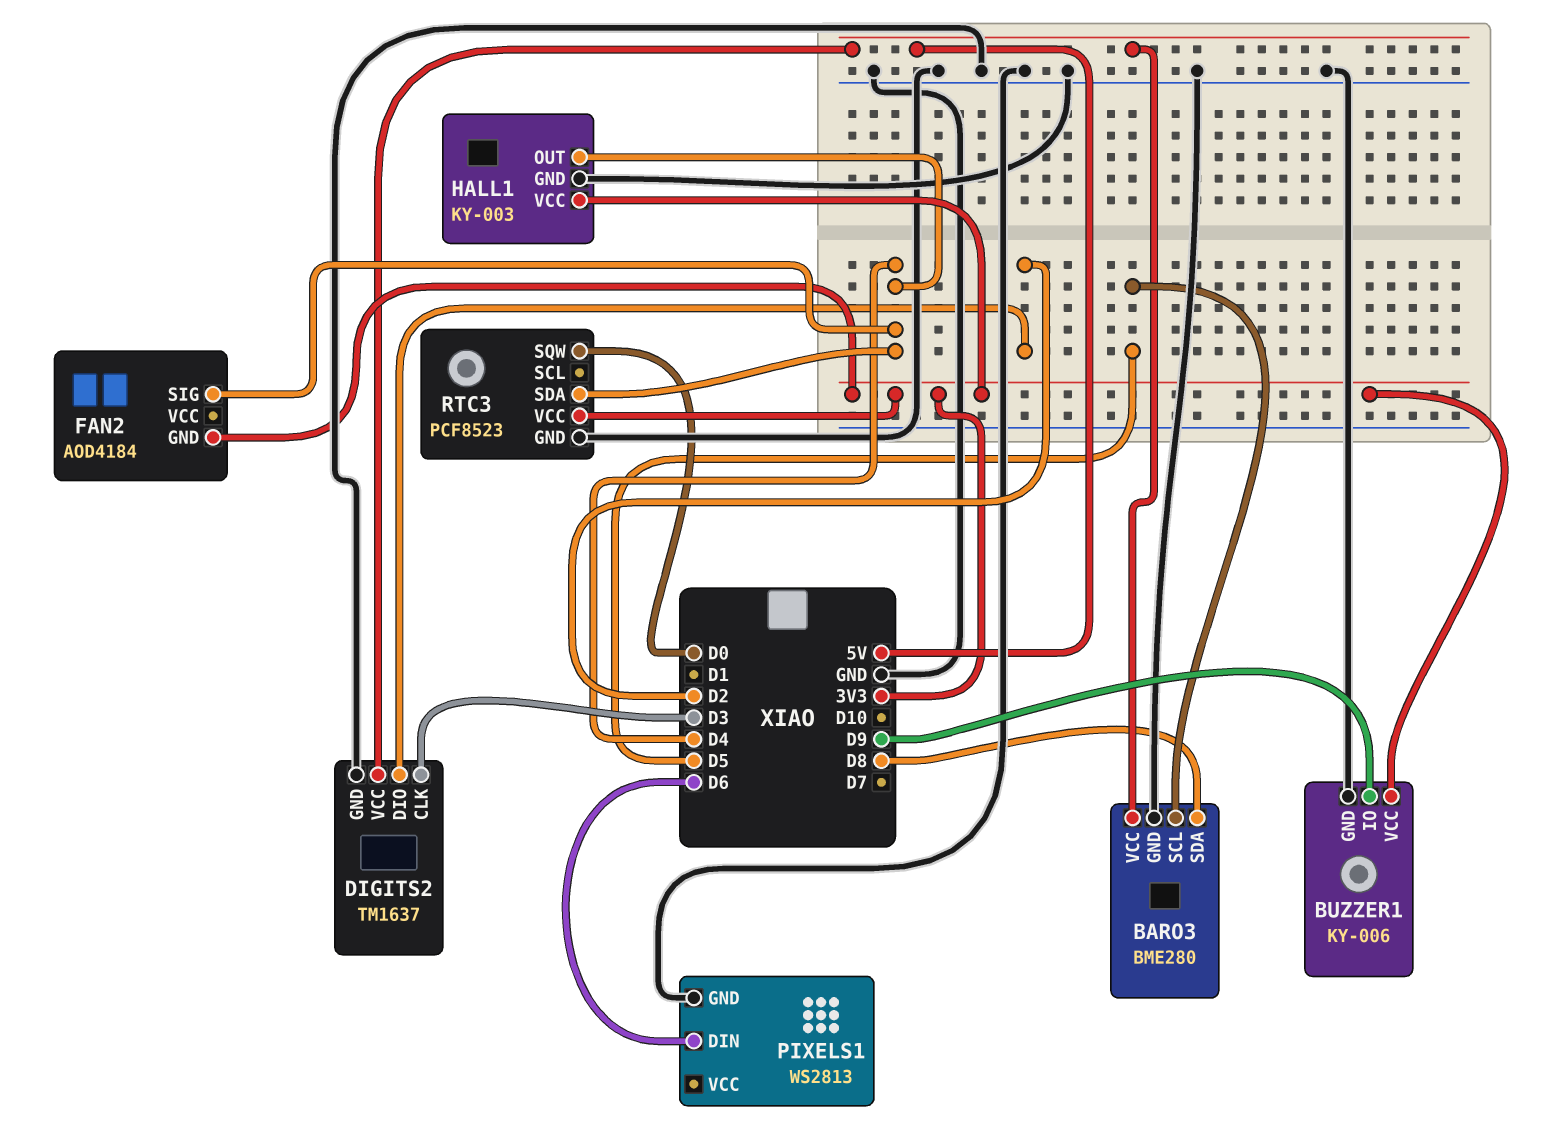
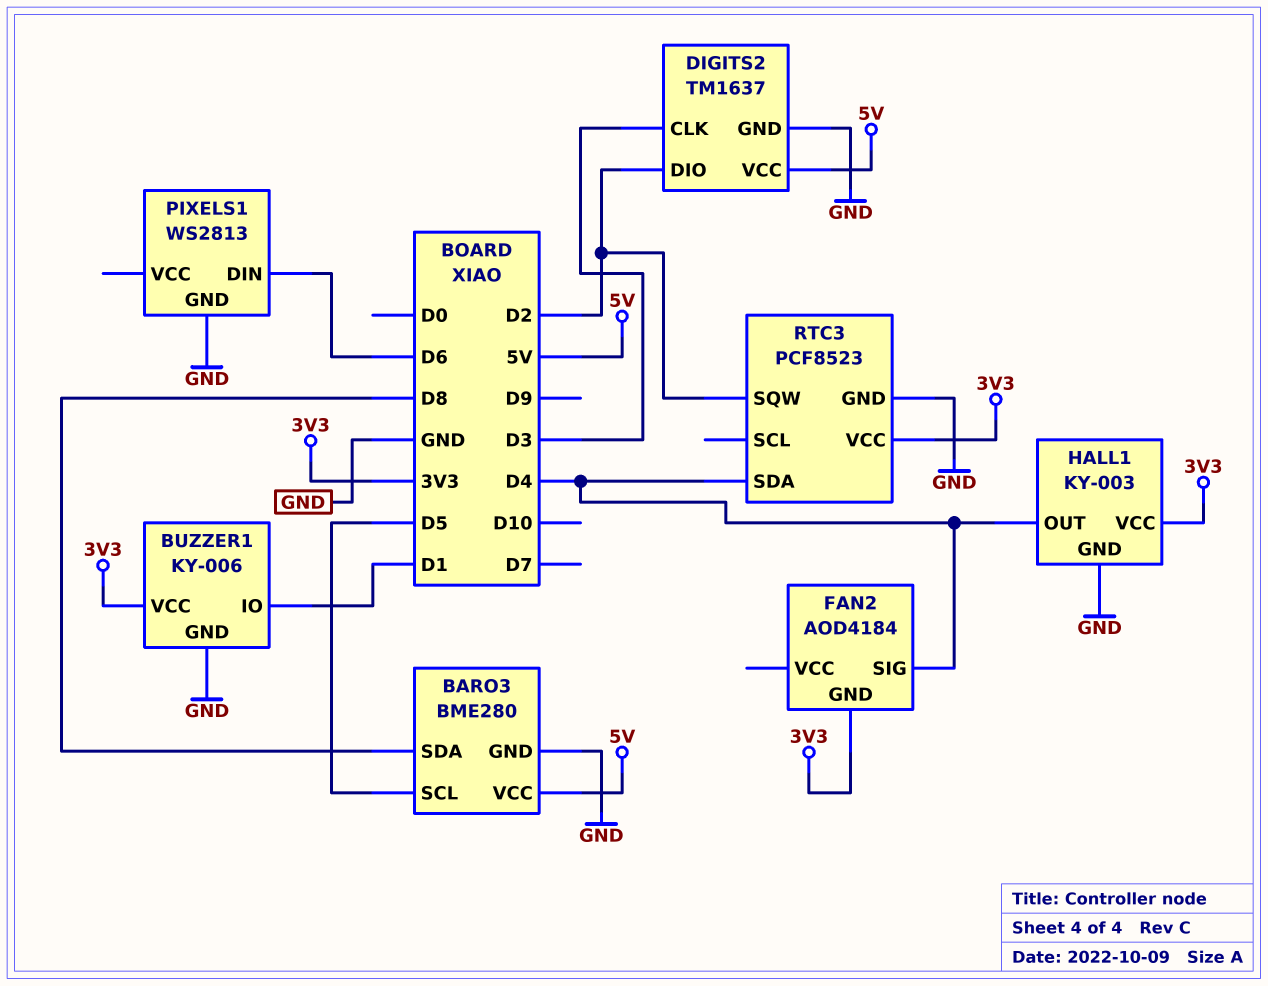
BUZZER1 pin IO: D9 -> D1
RTC3 pin SQW: D0 -> D2

